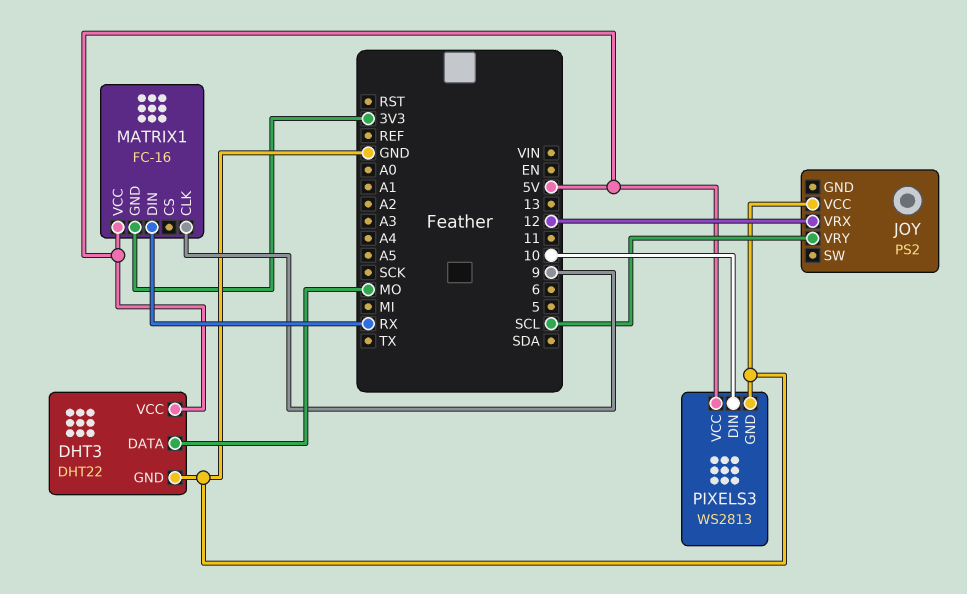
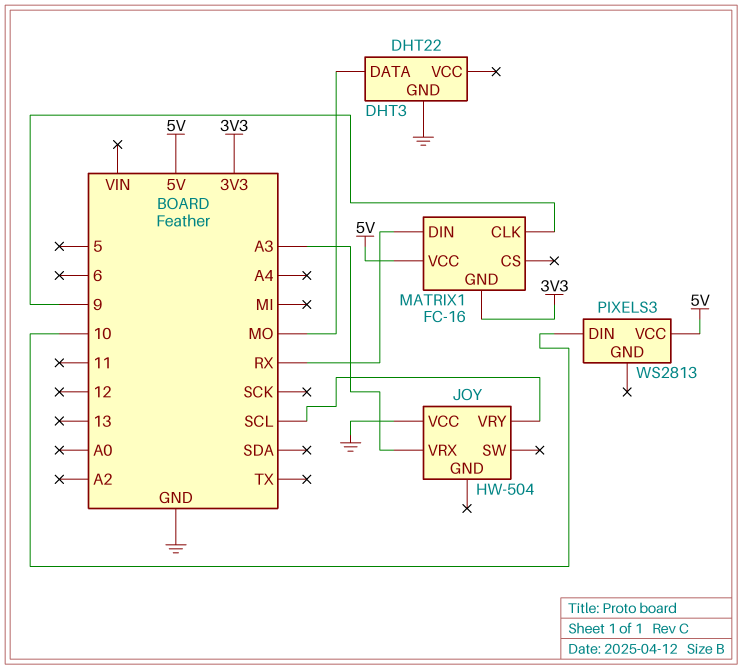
DHT3 pin VCC: 5V -> none
JOY: PS2 -> HW-504
JOY pin VRX: 12 -> A3
PIXELS3 pin GND: GND -> none

